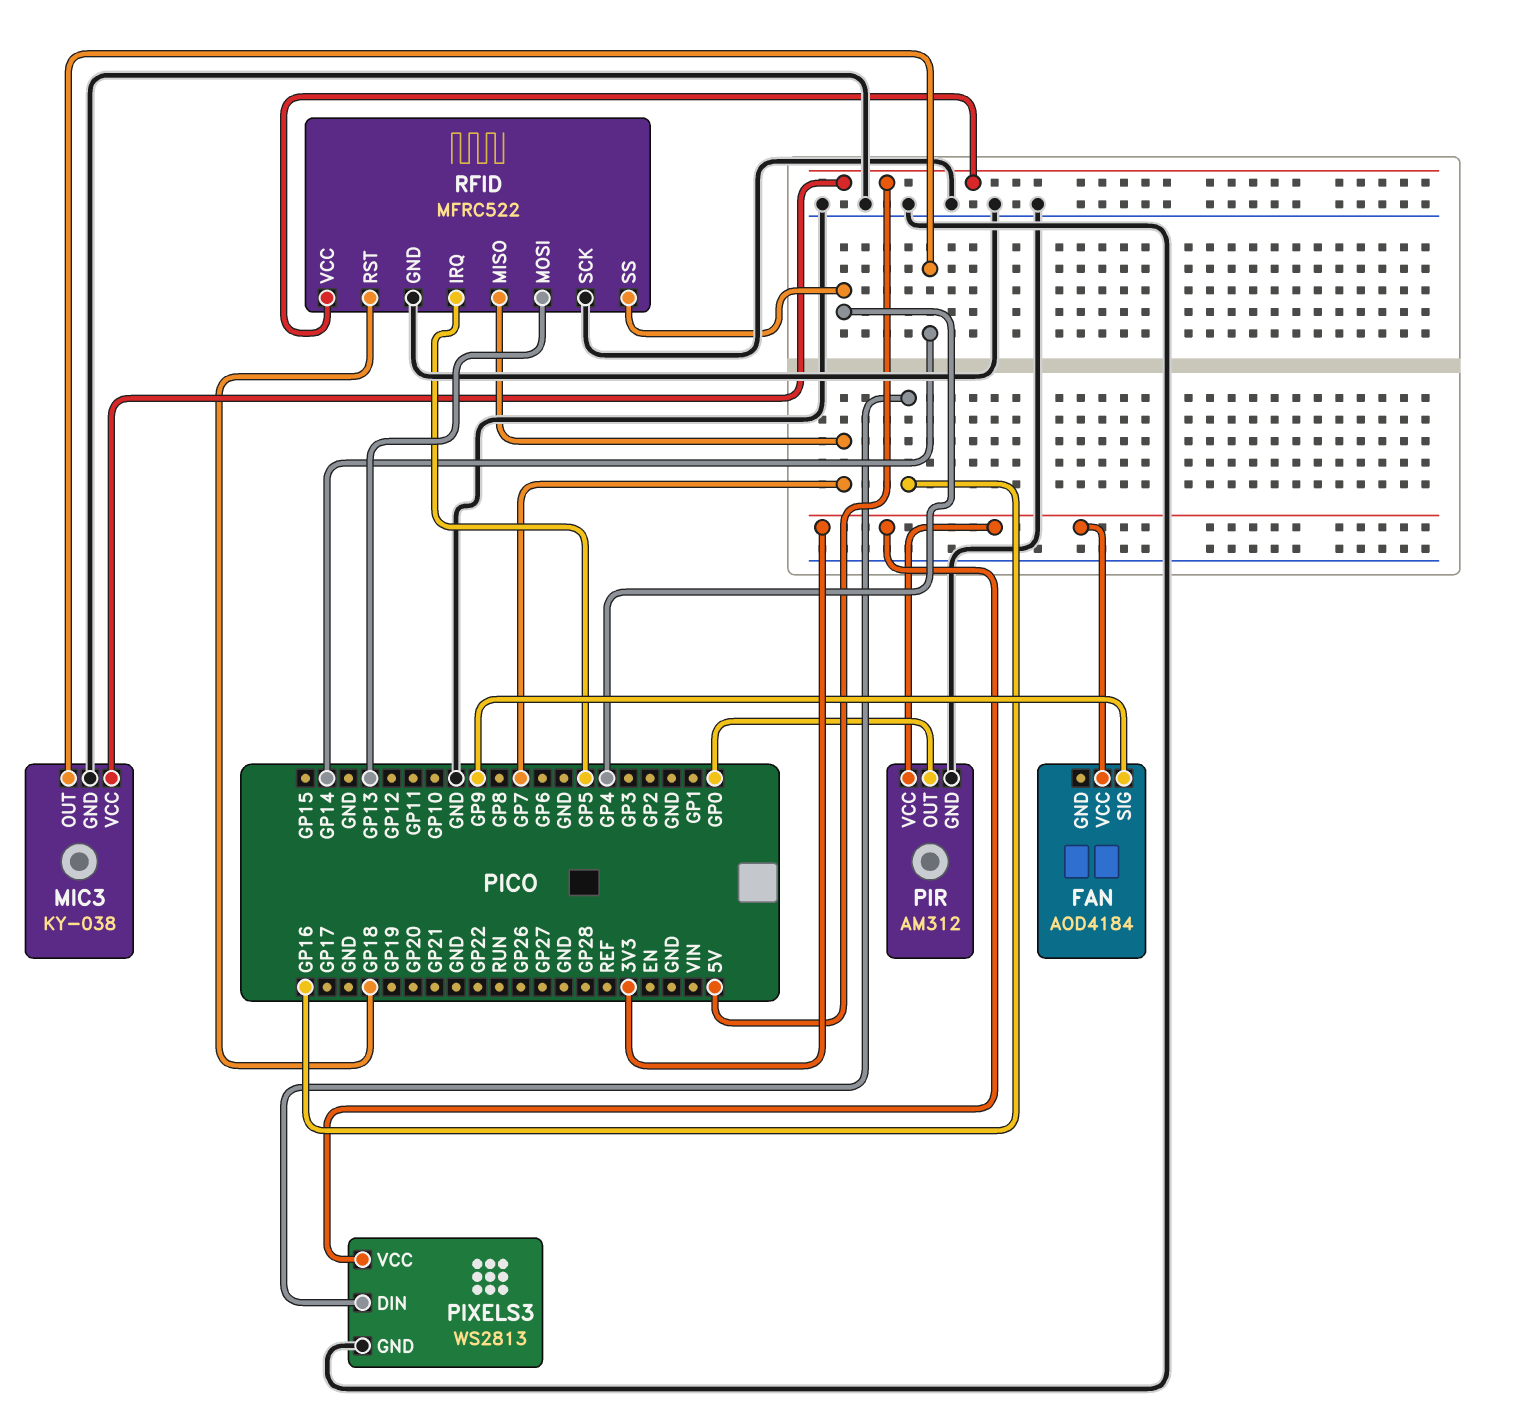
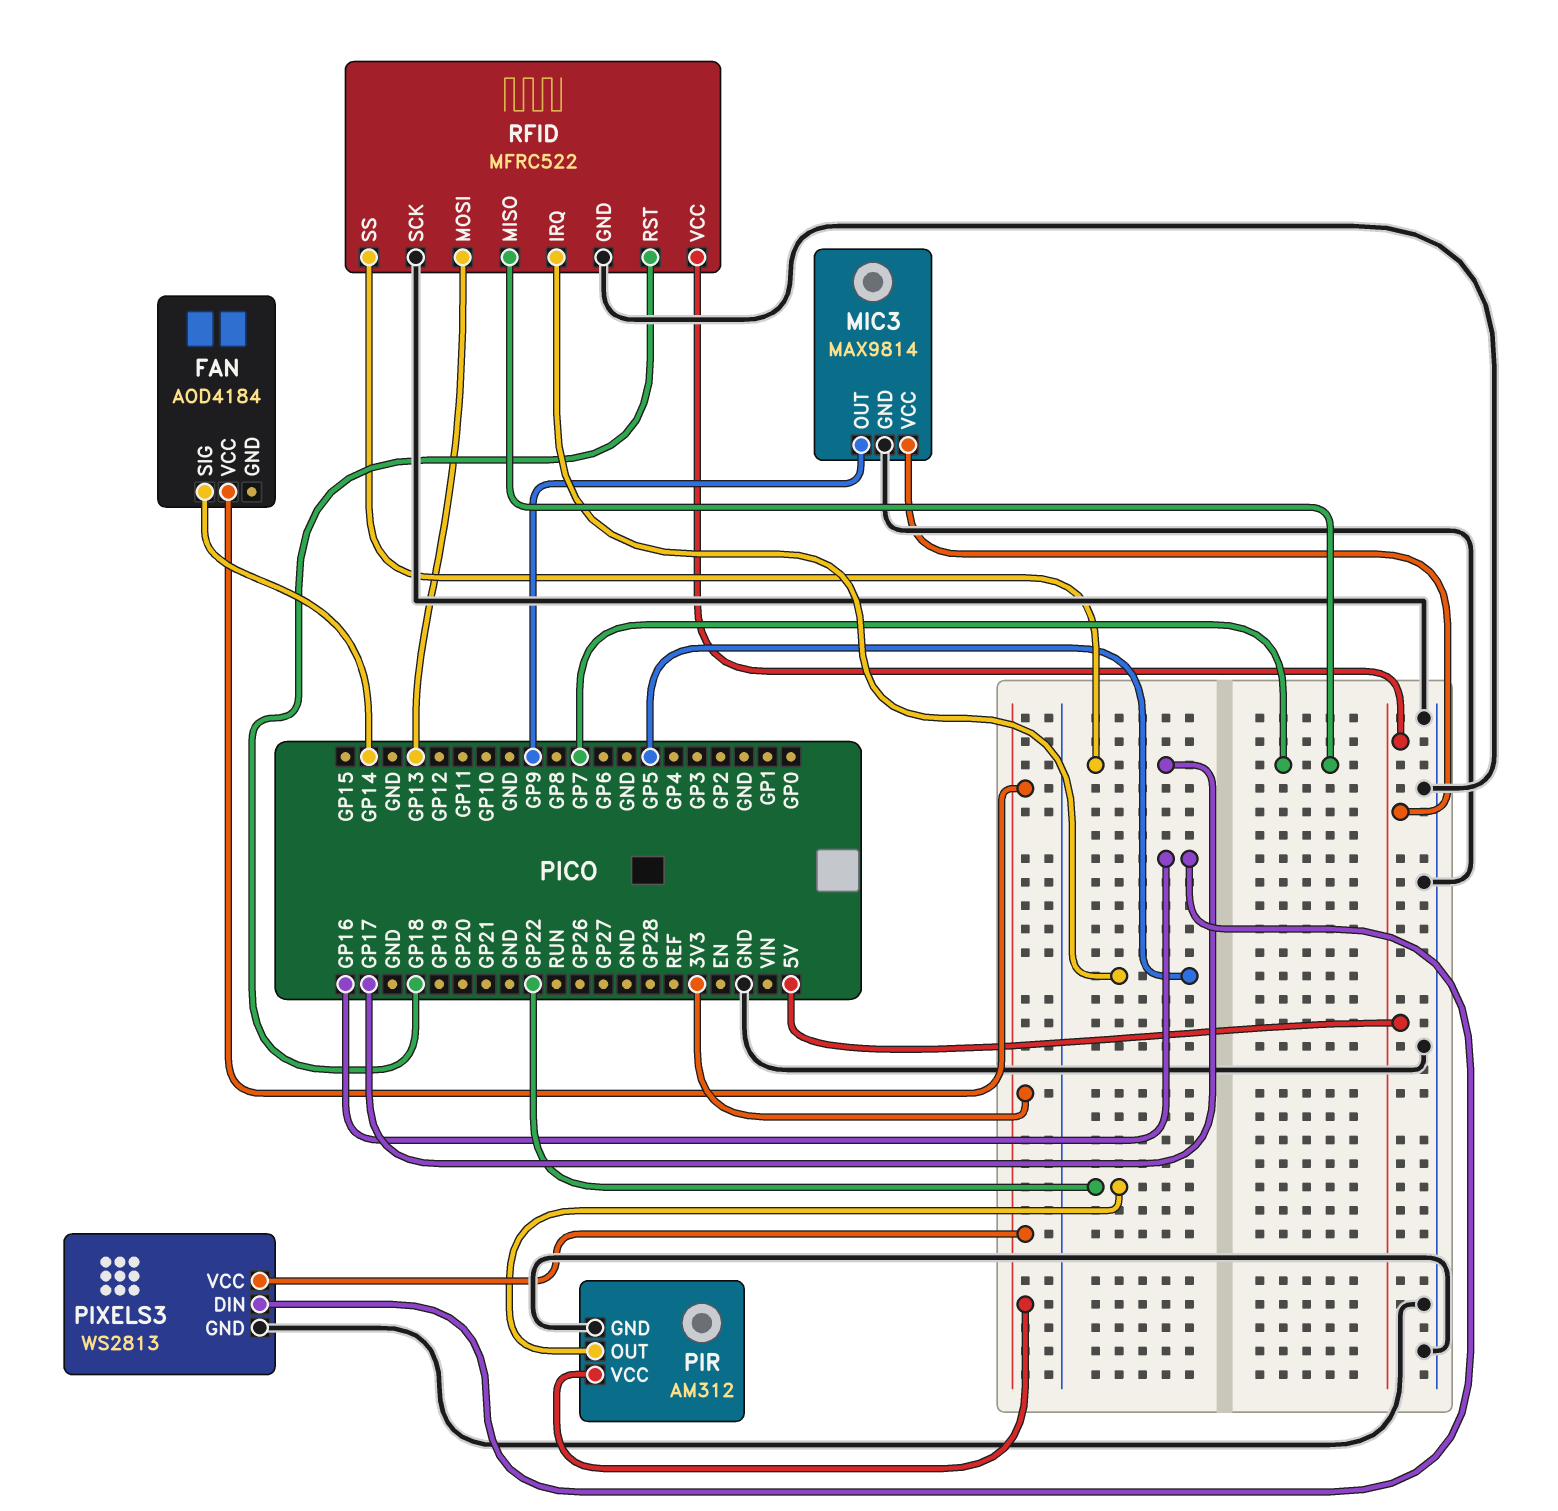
FAN pin SIG: GP9 -> GP14
MIC3: KY-038 -> MAX9814
MIC3 pin OUT: GP14 -> GP9
PIR pin OUT: GP0 -> GP22
RFID pin SS: GP4 -> GP17

